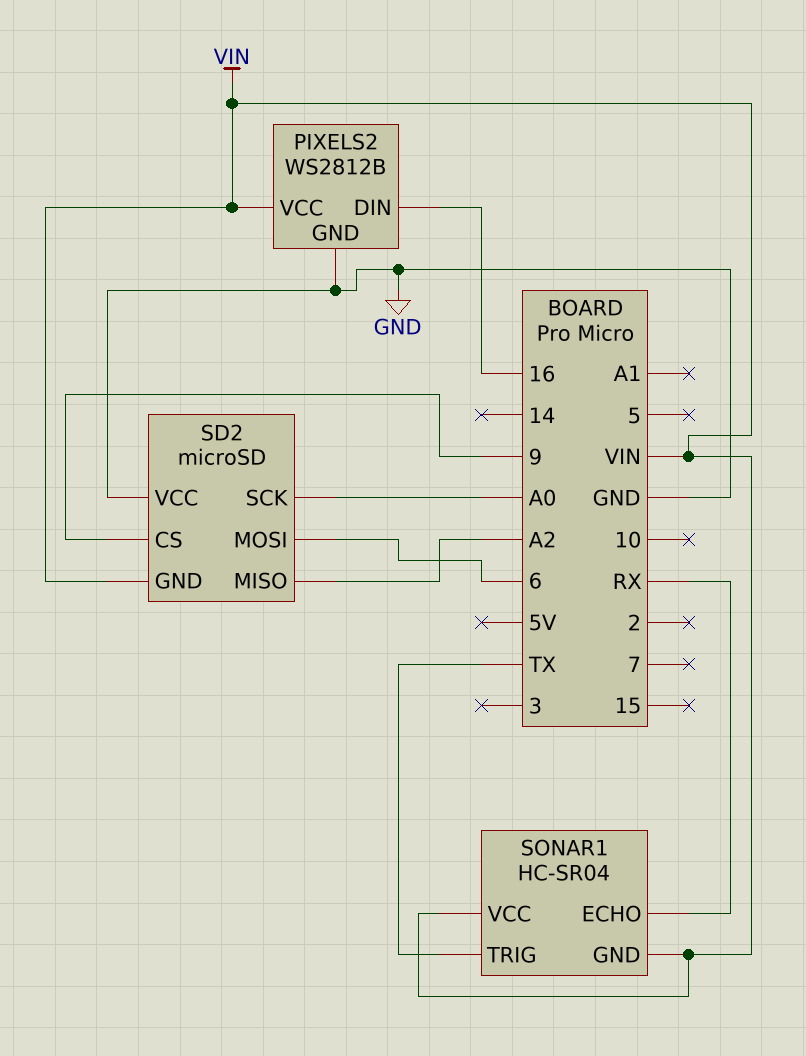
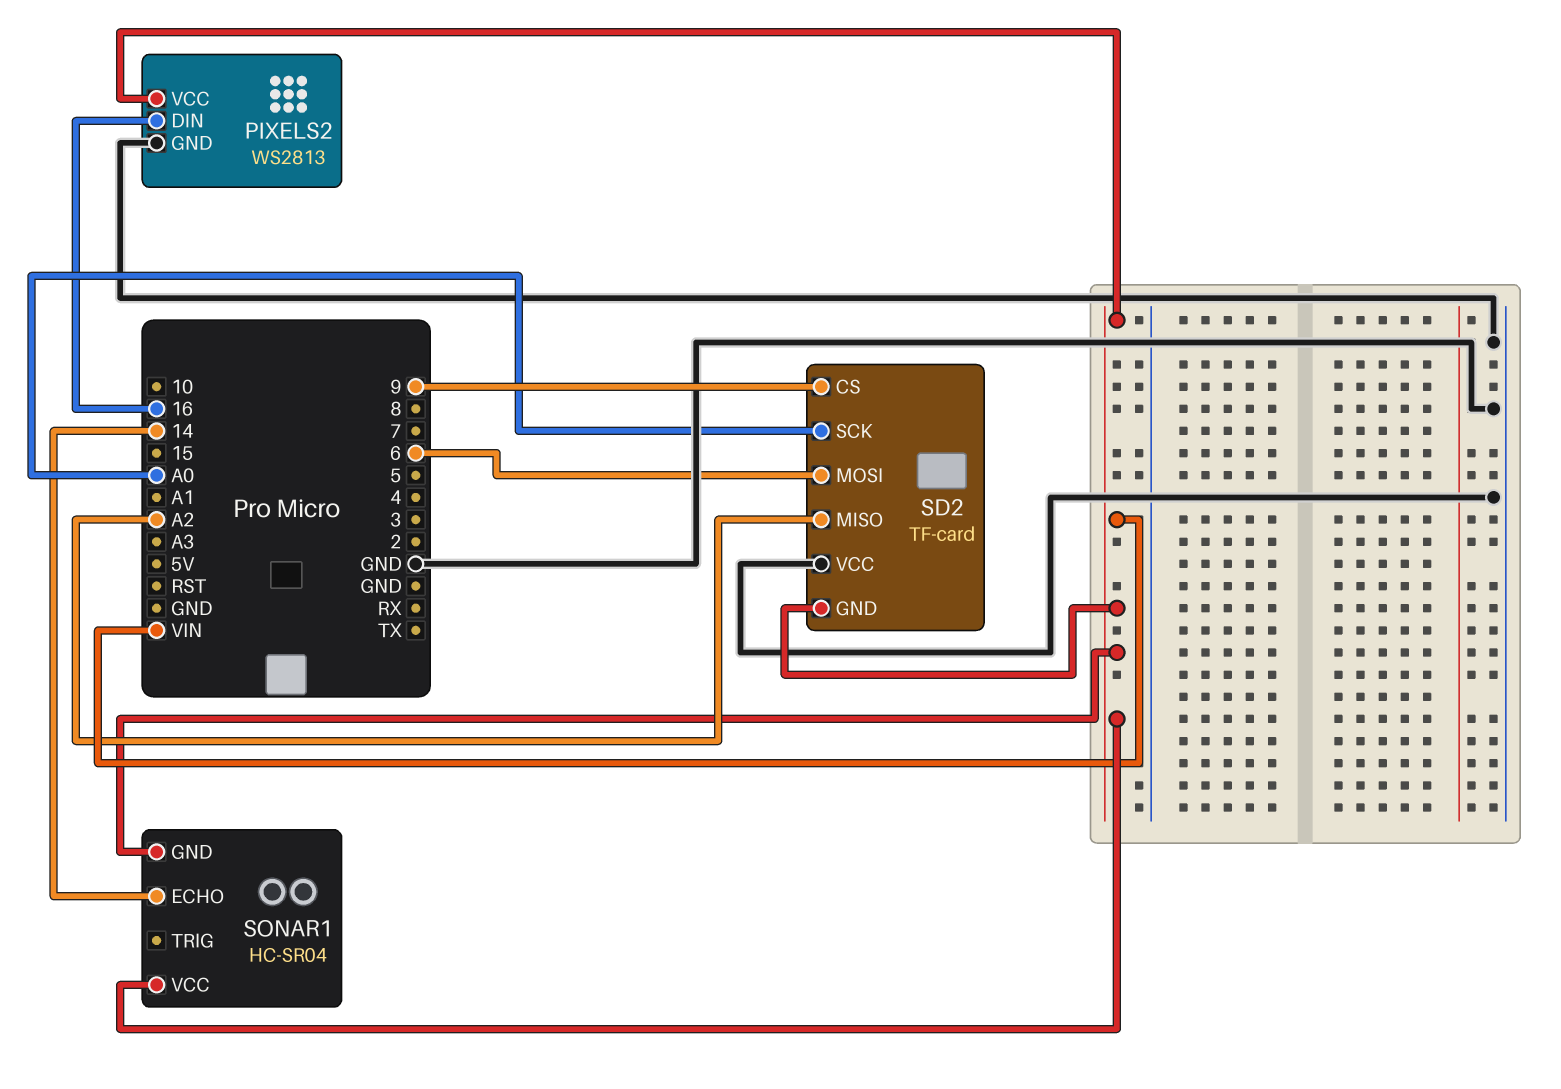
PIXELS2: WS2812B -> WS2813
SD2: microSD -> TF-card
SONAR1 pin ECHO: RX -> 14
SONAR1 pin TRIG: TX -> none

